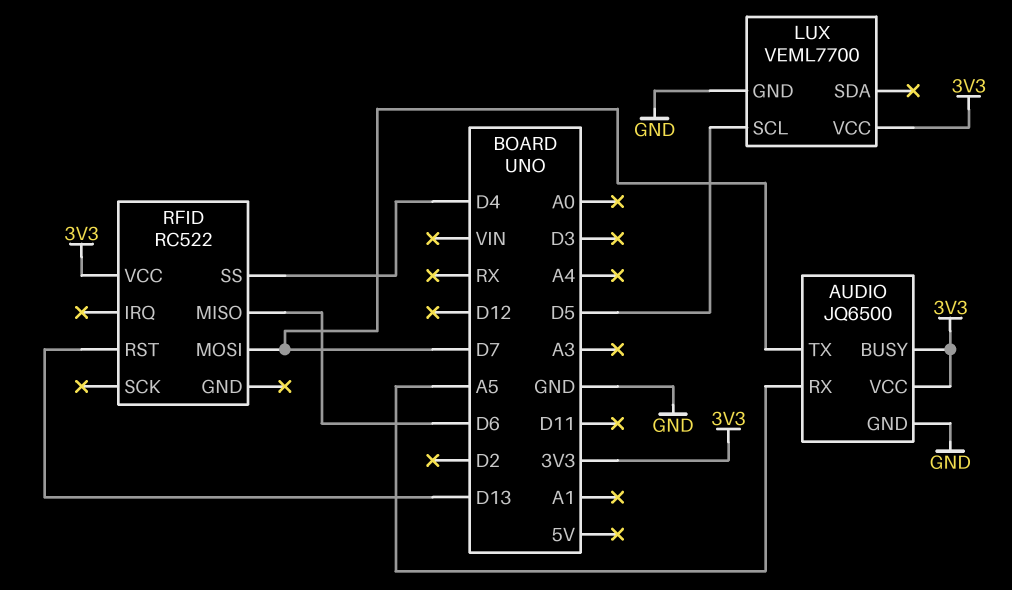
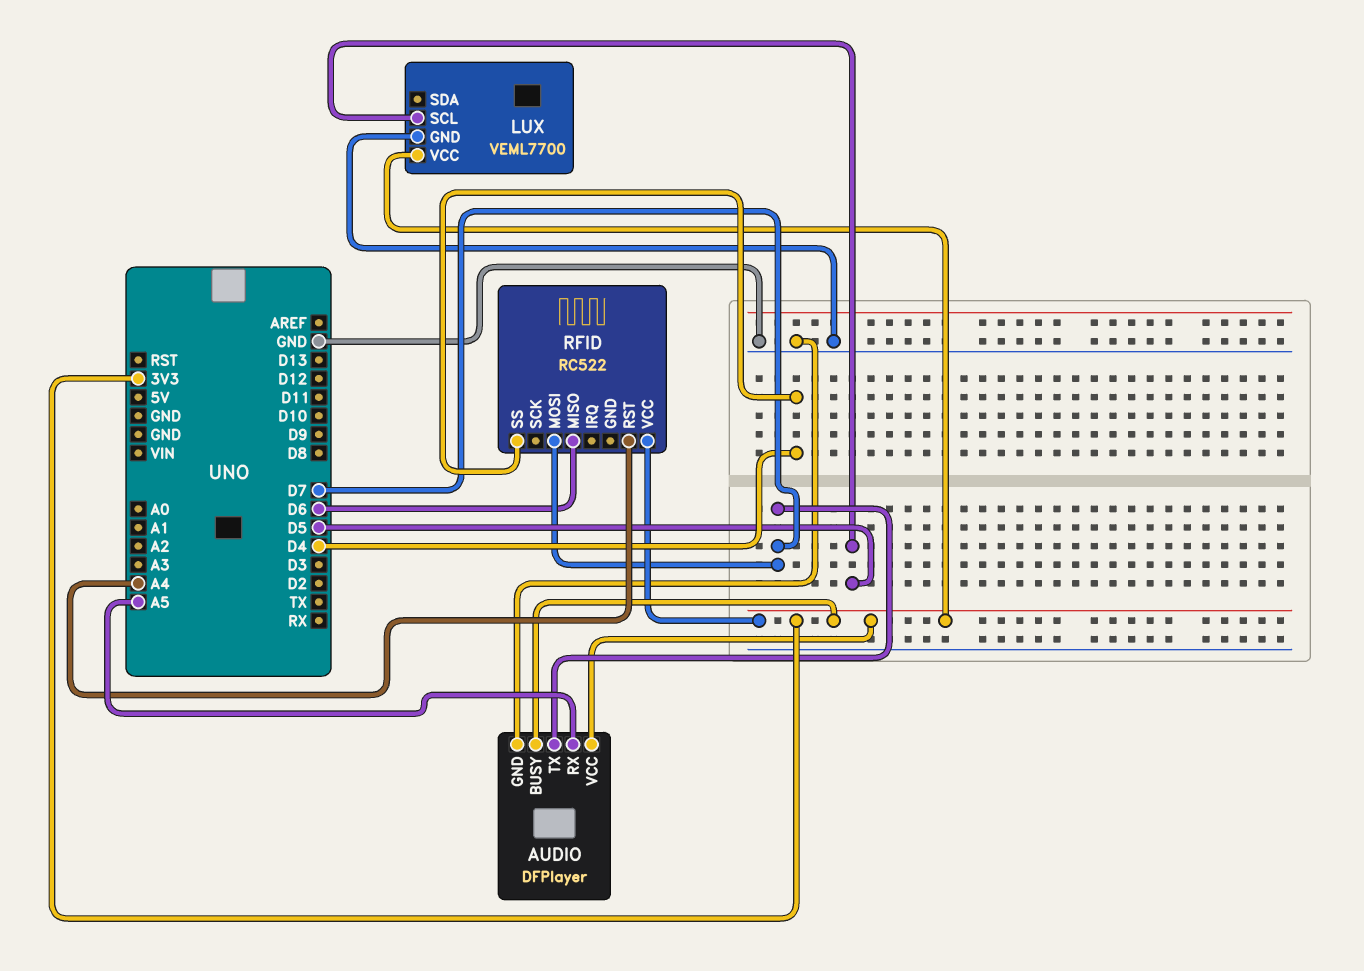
AUDIO: JQ6500 -> DFPlayer
RFID pin RST: D13 -> A4

